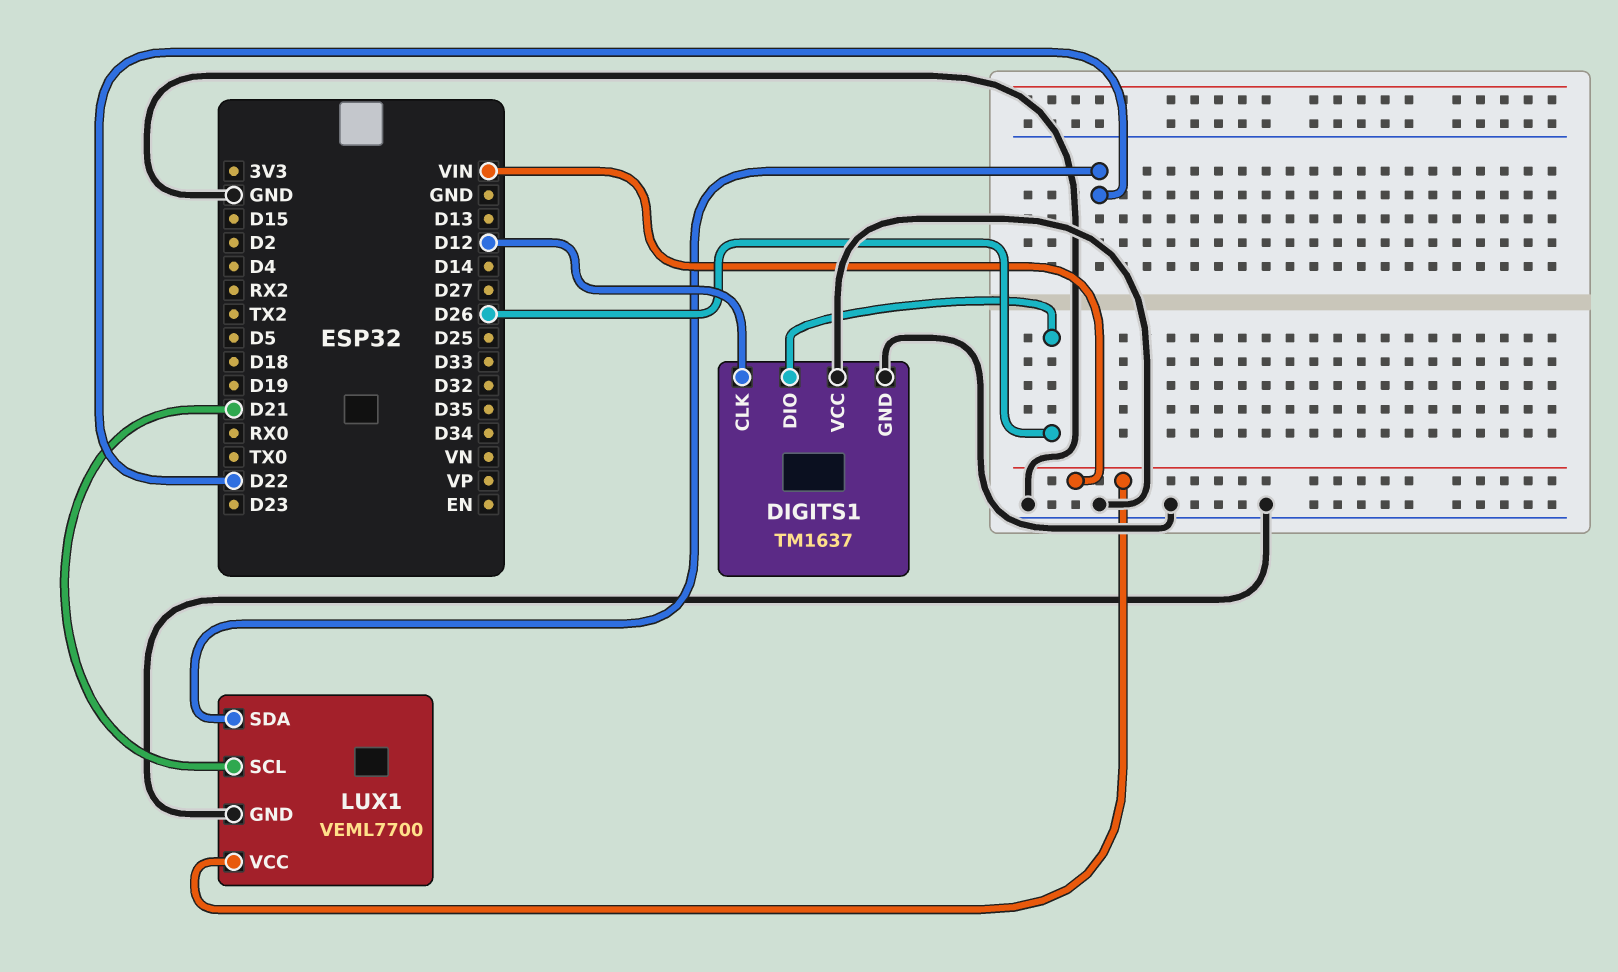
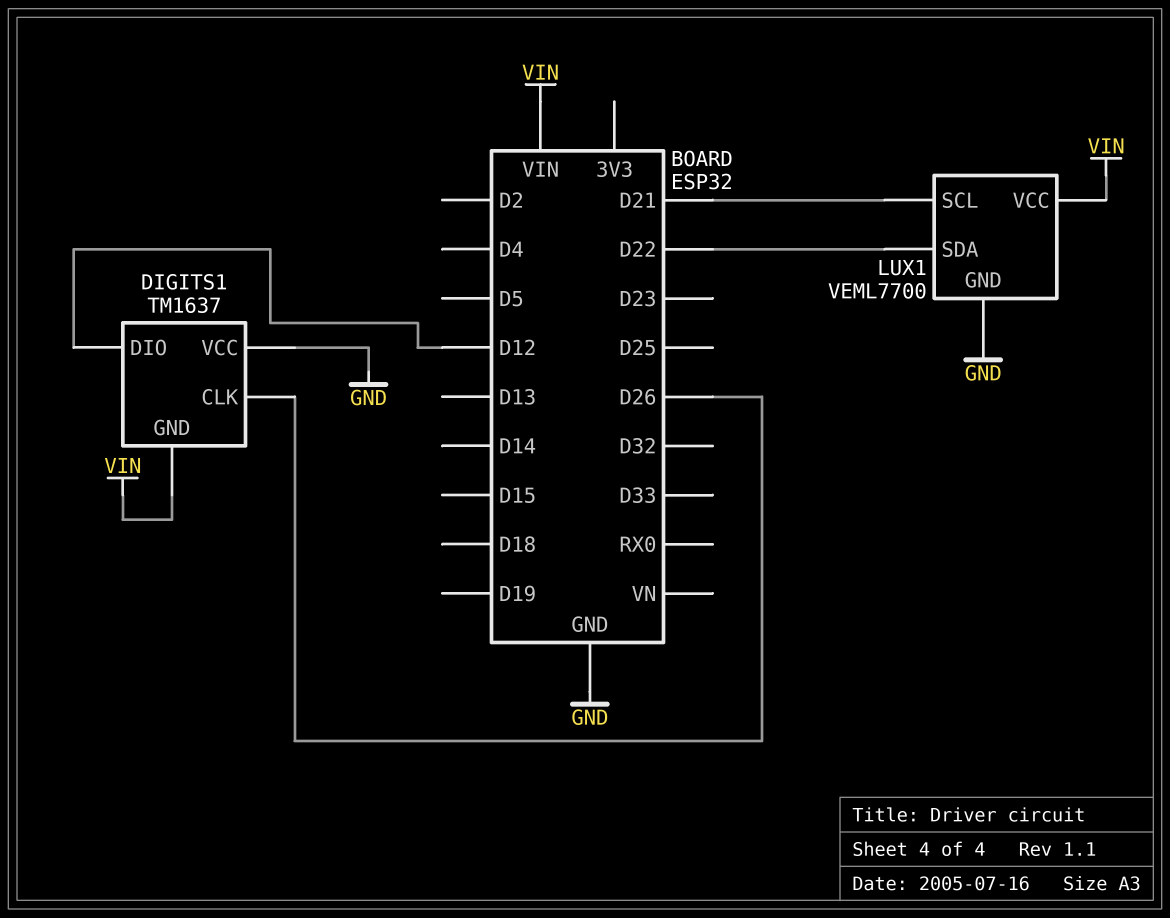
DIGITS1 pin CLK: D12 -> D26
DIGITS1 pin DIO: D26 -> D12
DIGITS1 pin GND: GND -> VIN

